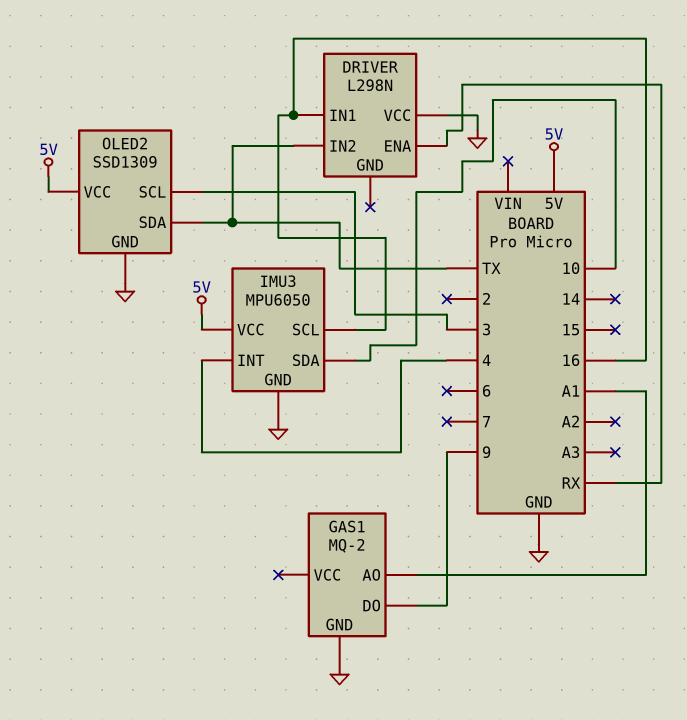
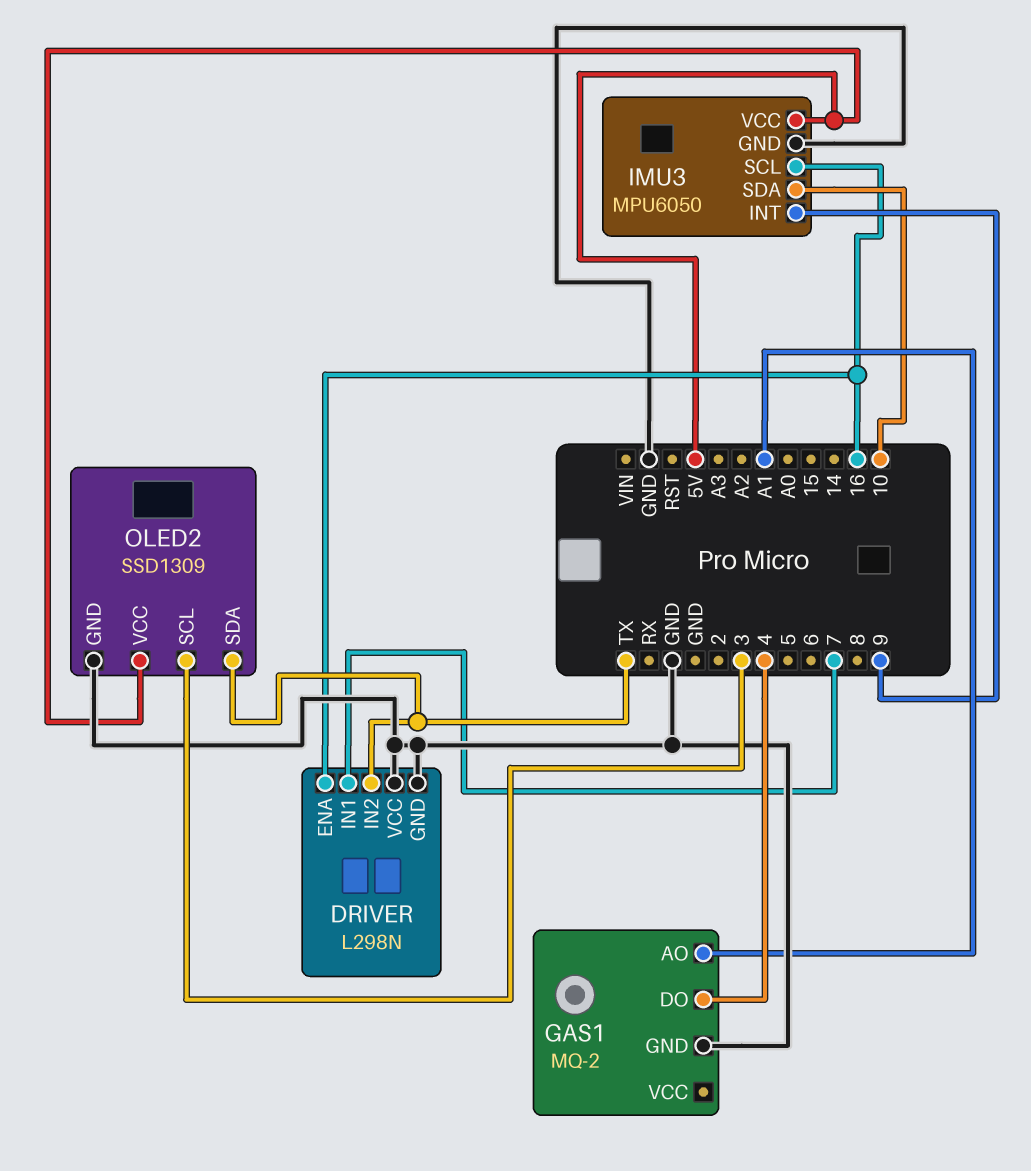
DRIVER pin ENA: RX -> 16
DRIVER pin GND: none -> GND
DRIVER pin IN1: 16 -> 7
GAS1 pin DO: 9 -> 4
IMU3 pin INT: 4 -> 9

